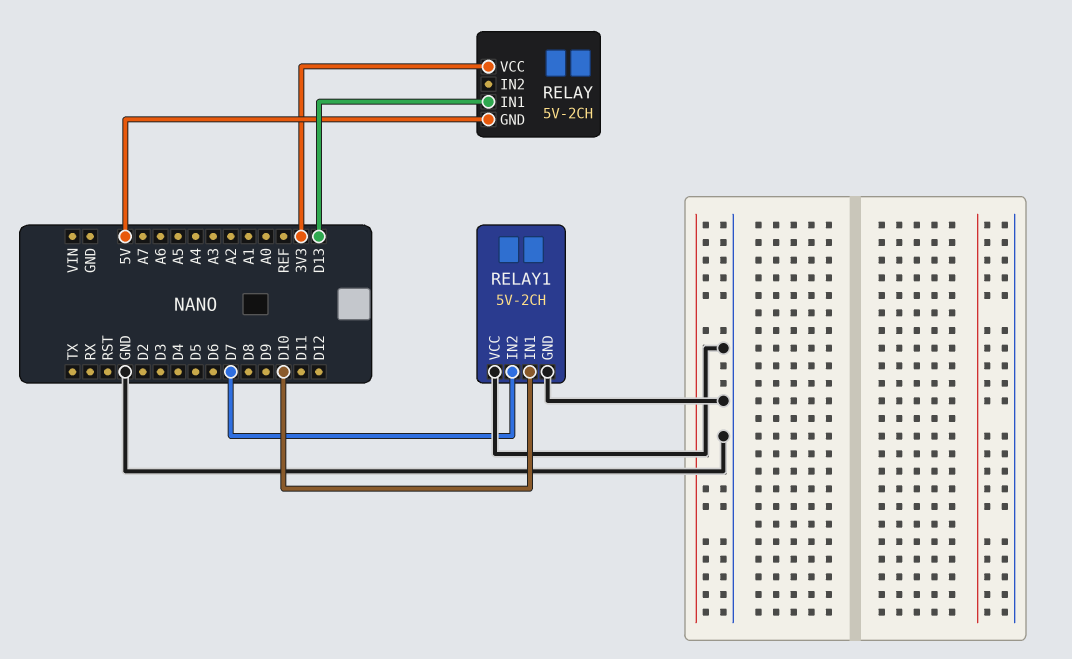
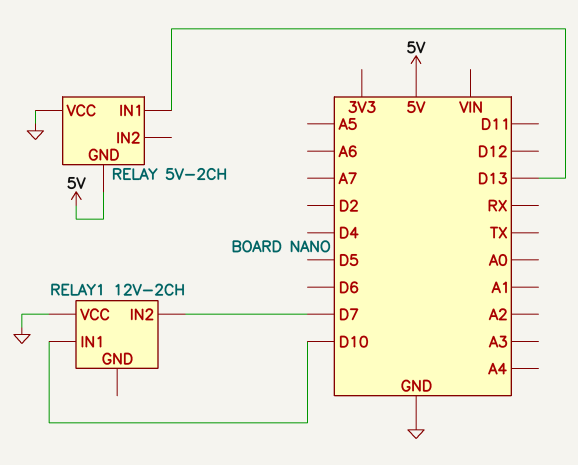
RELAY pin VCC: 3V3 -> GND
RELAY1: 5V-2CH -> 12V-2CH
RELAY1 pin GND: GND -> none

